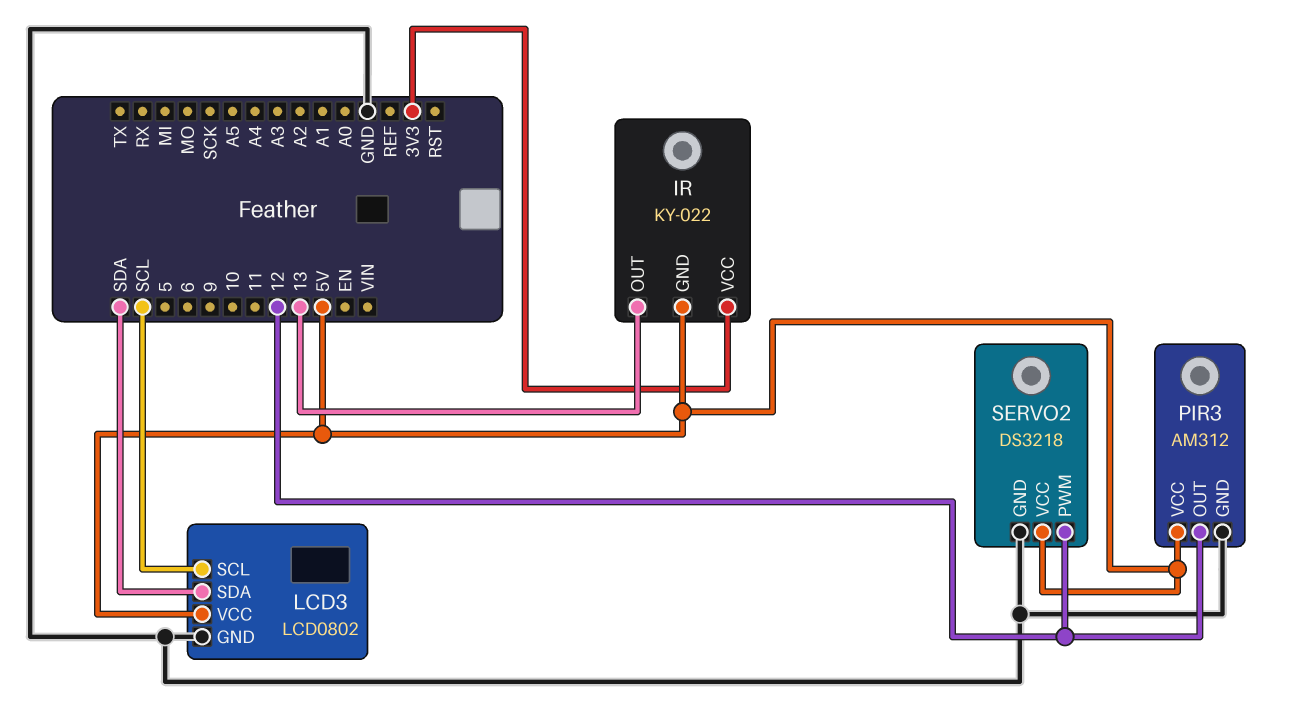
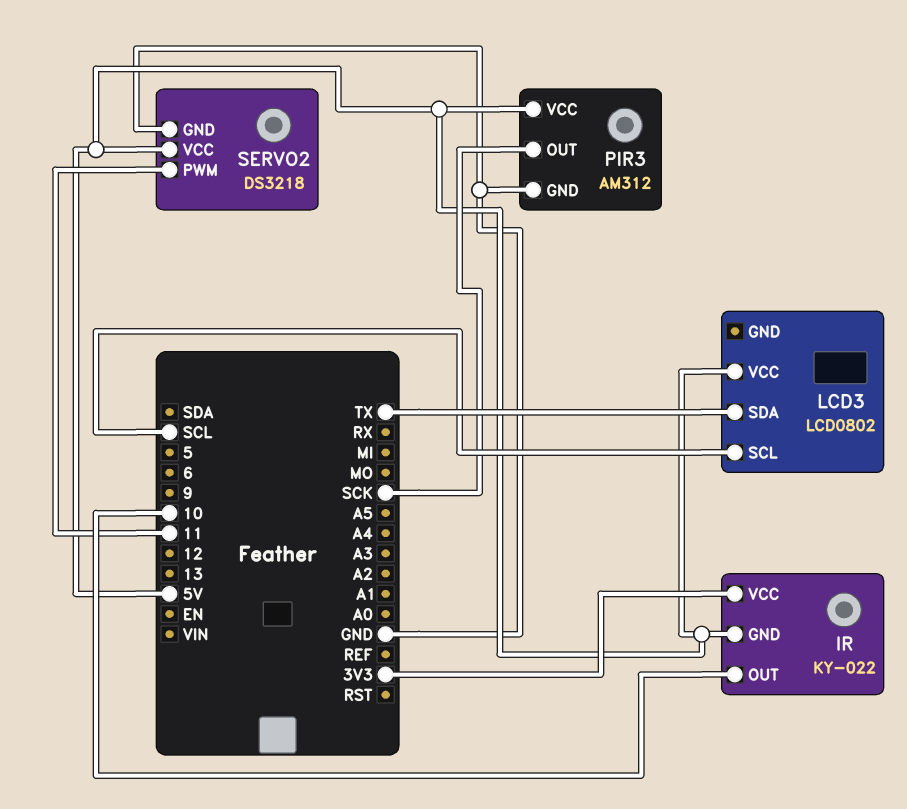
IR pin OUT: 13 -> 10
LCD3 pin GND: GND -> none
LCD3 pin SDA: SDA -> TX
PIR3 pin OUT: 12 -> SCK
SERVO2 pin PWM: 12 -> 11

